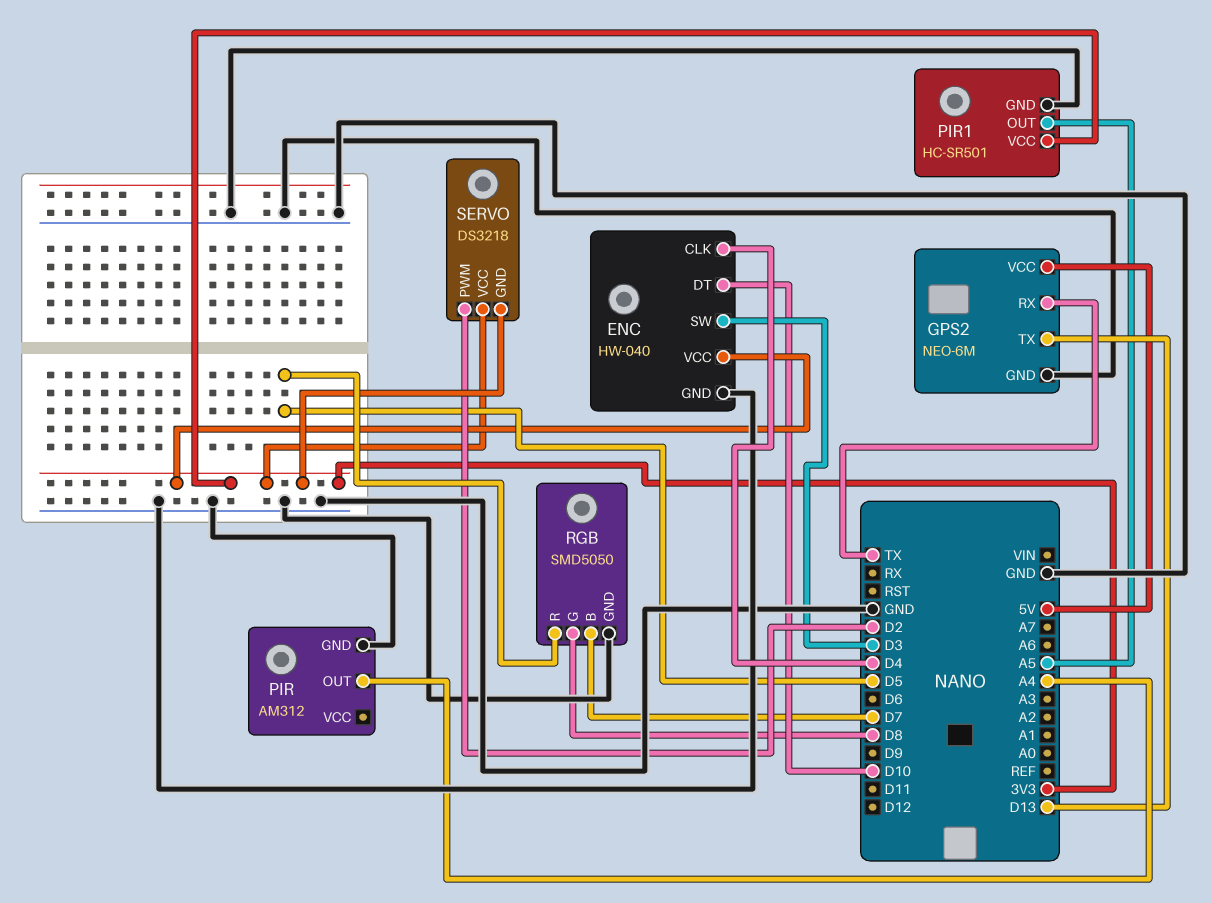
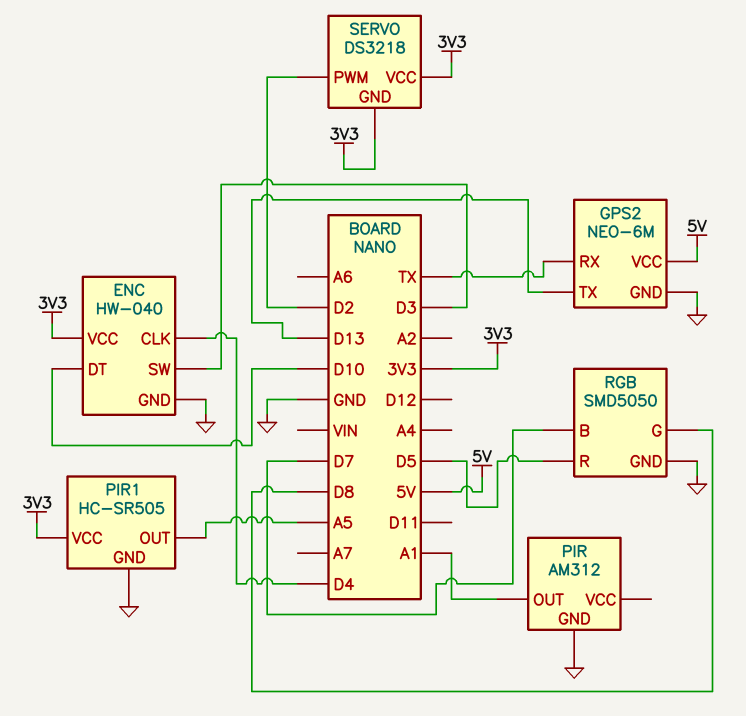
PIR pin OUT: A4 -> A1
PIR1: HC-SR501 -> HC-SR505

